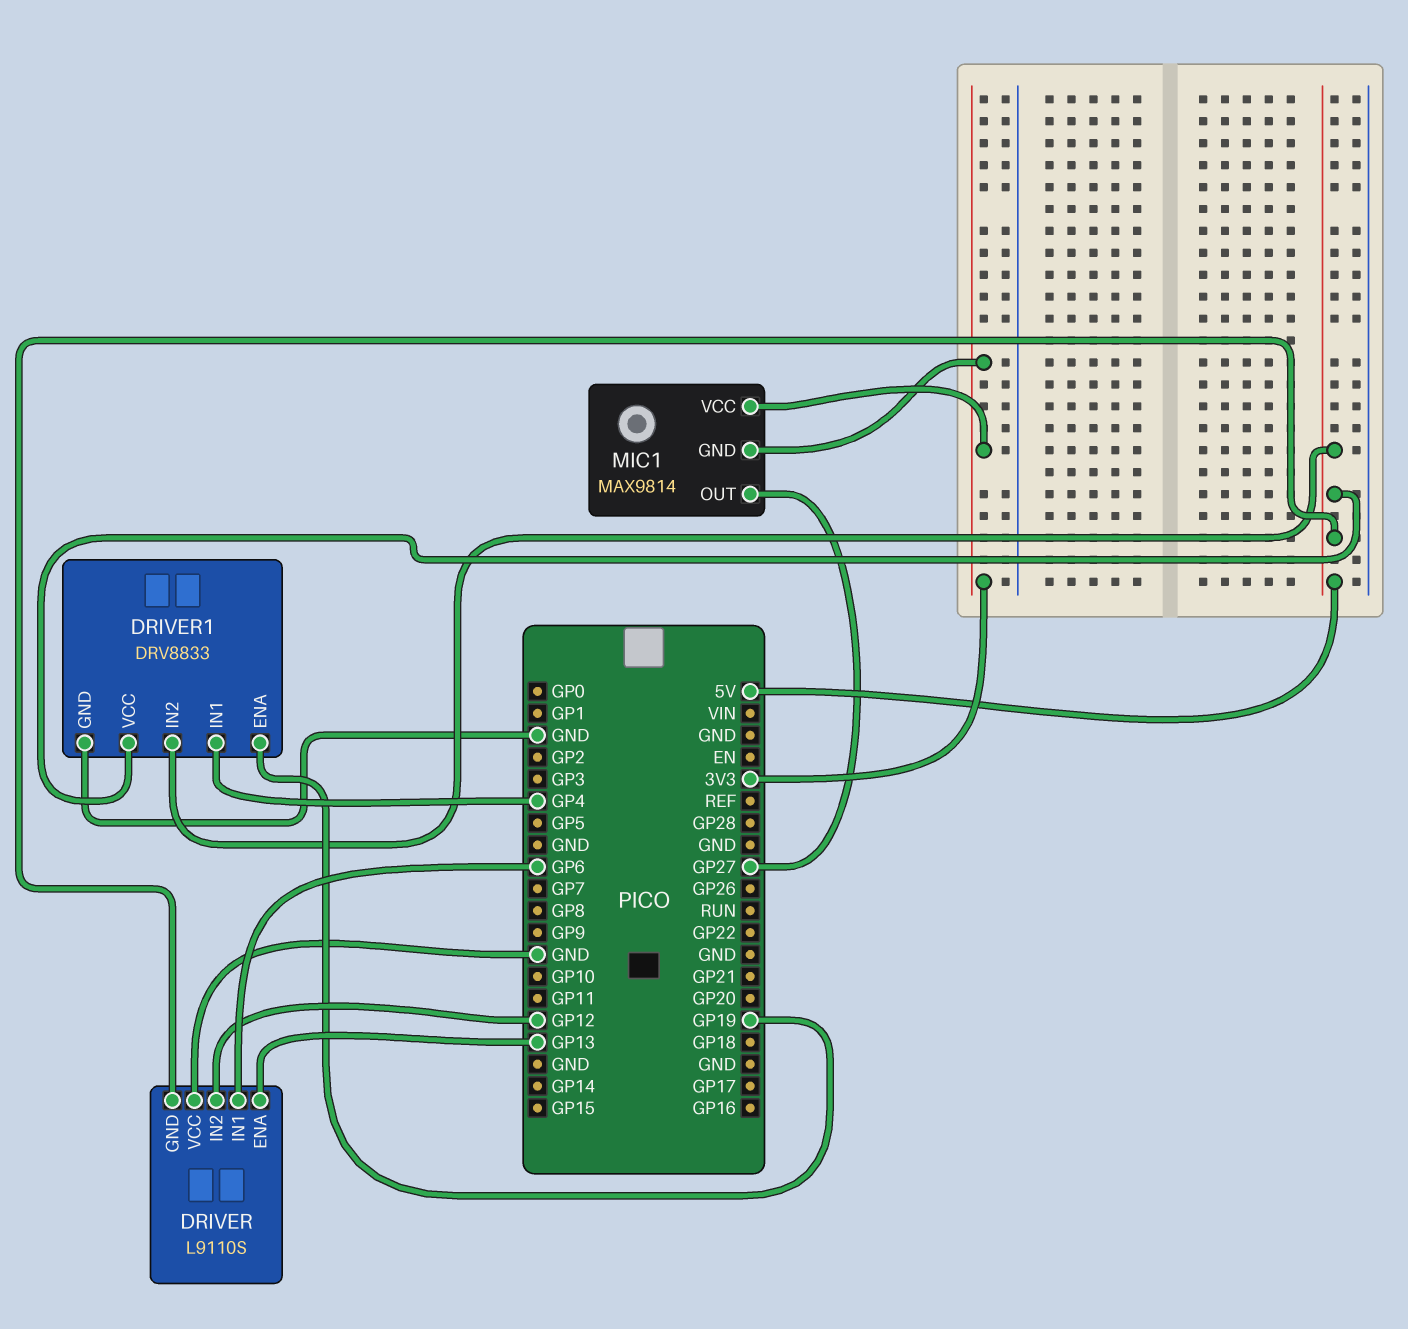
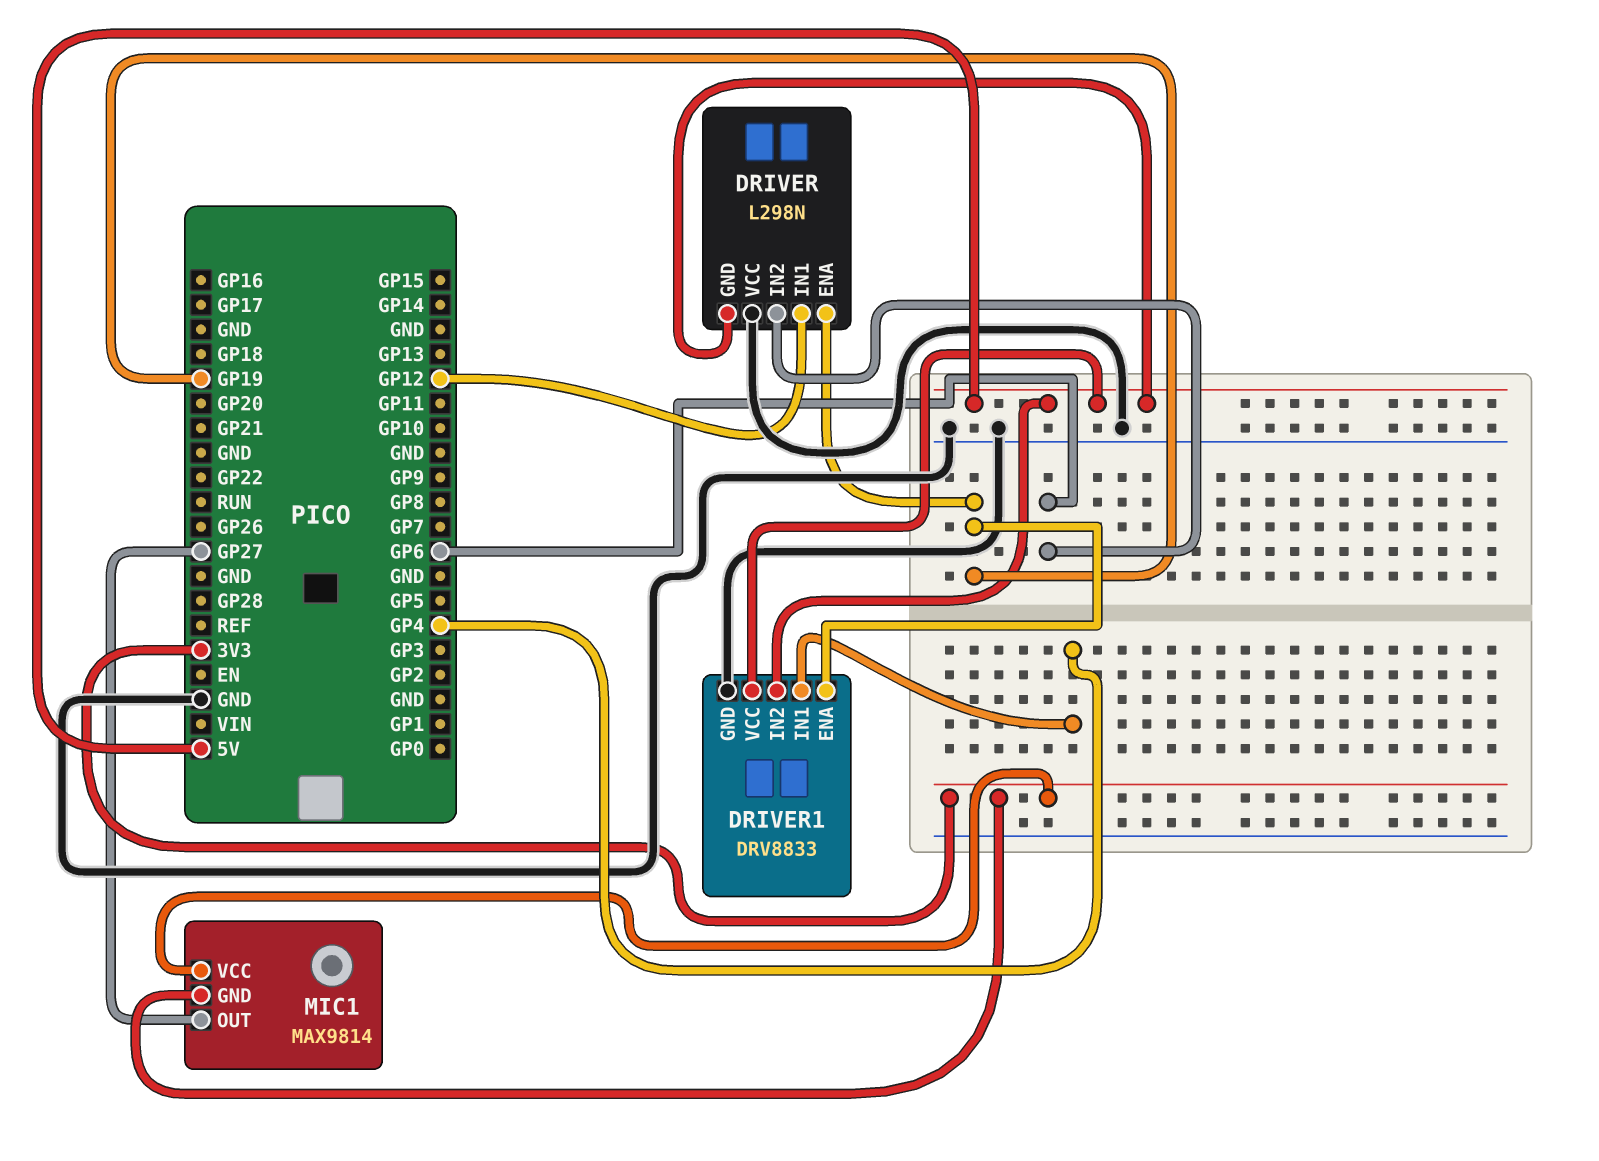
DRIVER: L9110S -> L298N
DRIVER pin ENA: GP13 -> GP19
DRIVER pin IN1: GP6 -> GP12
DRIVER pin IN2: GP12 -> GP6

